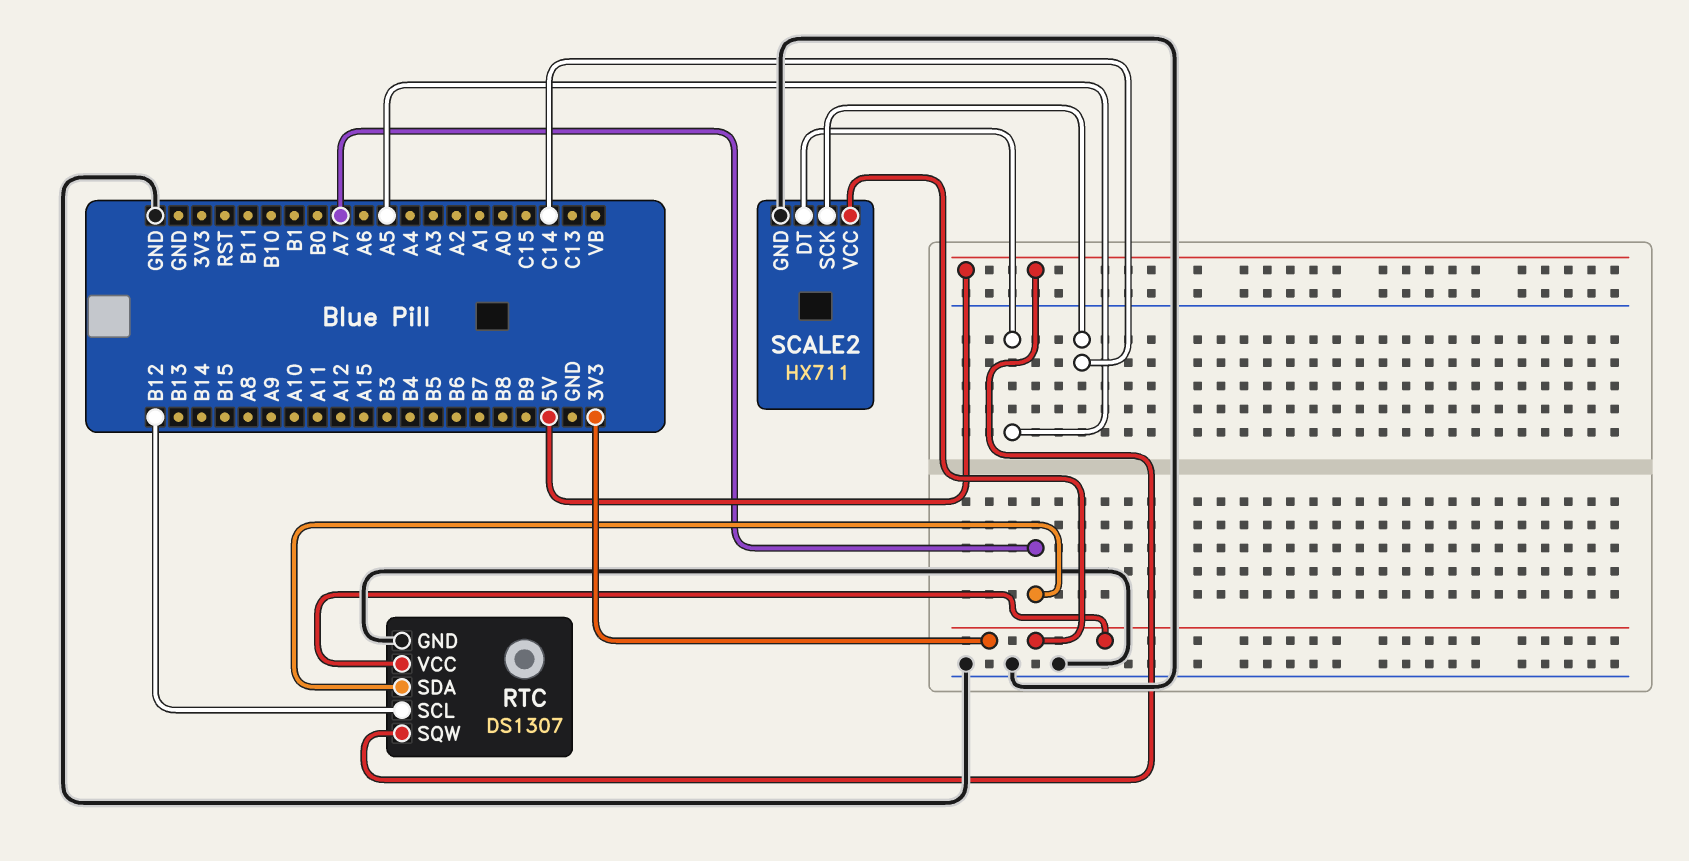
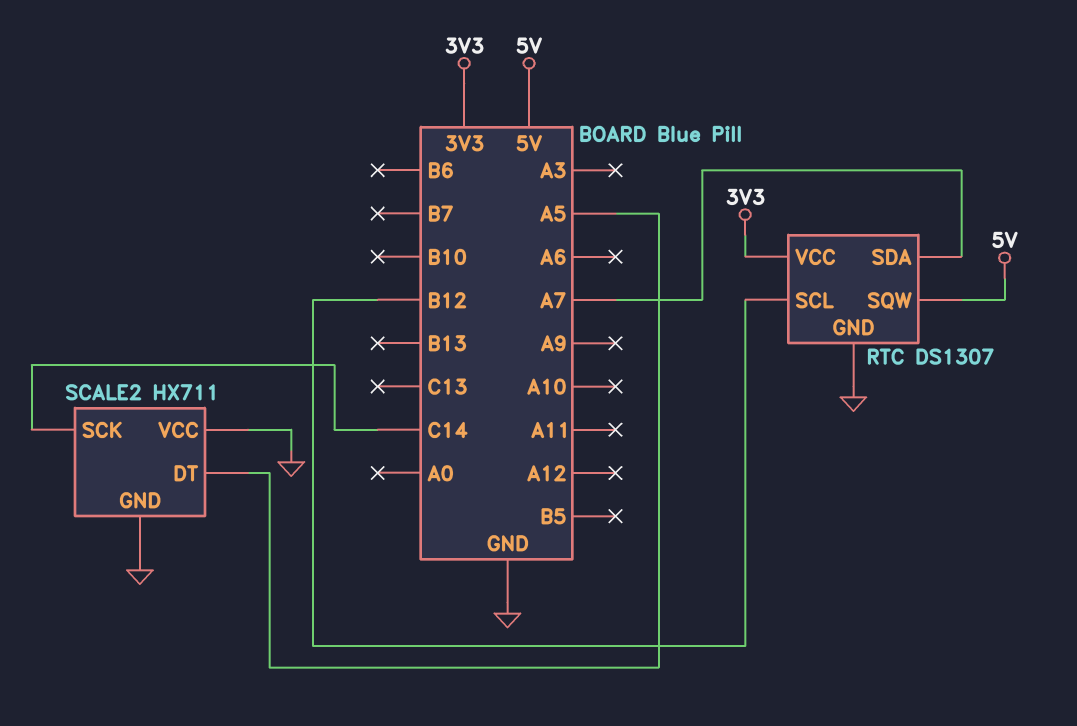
SCALE2 pin VCC: 3V3 -> GND

